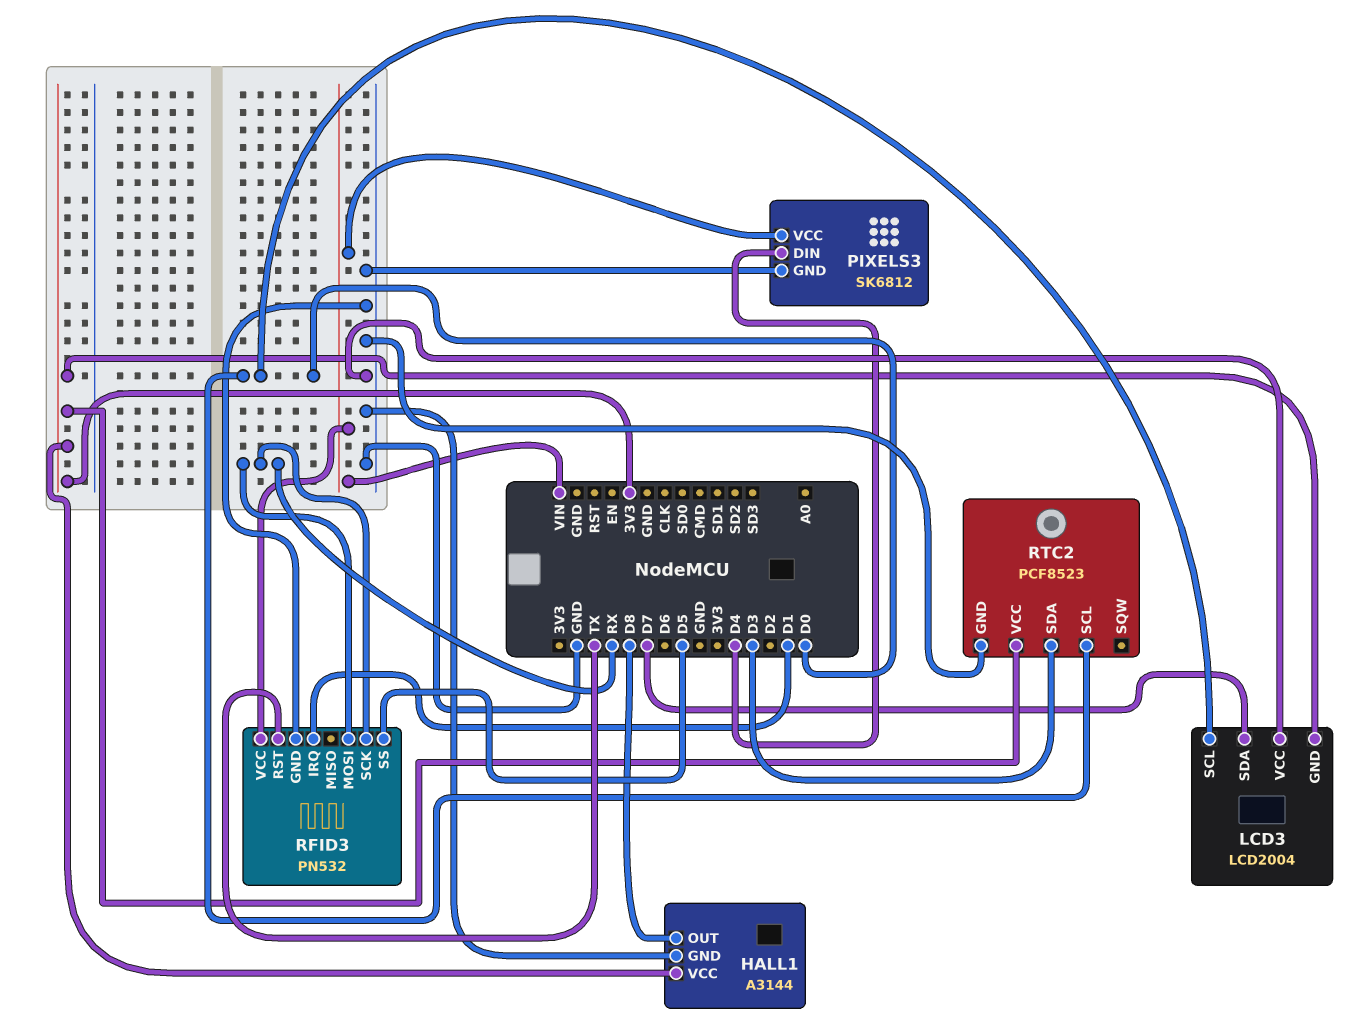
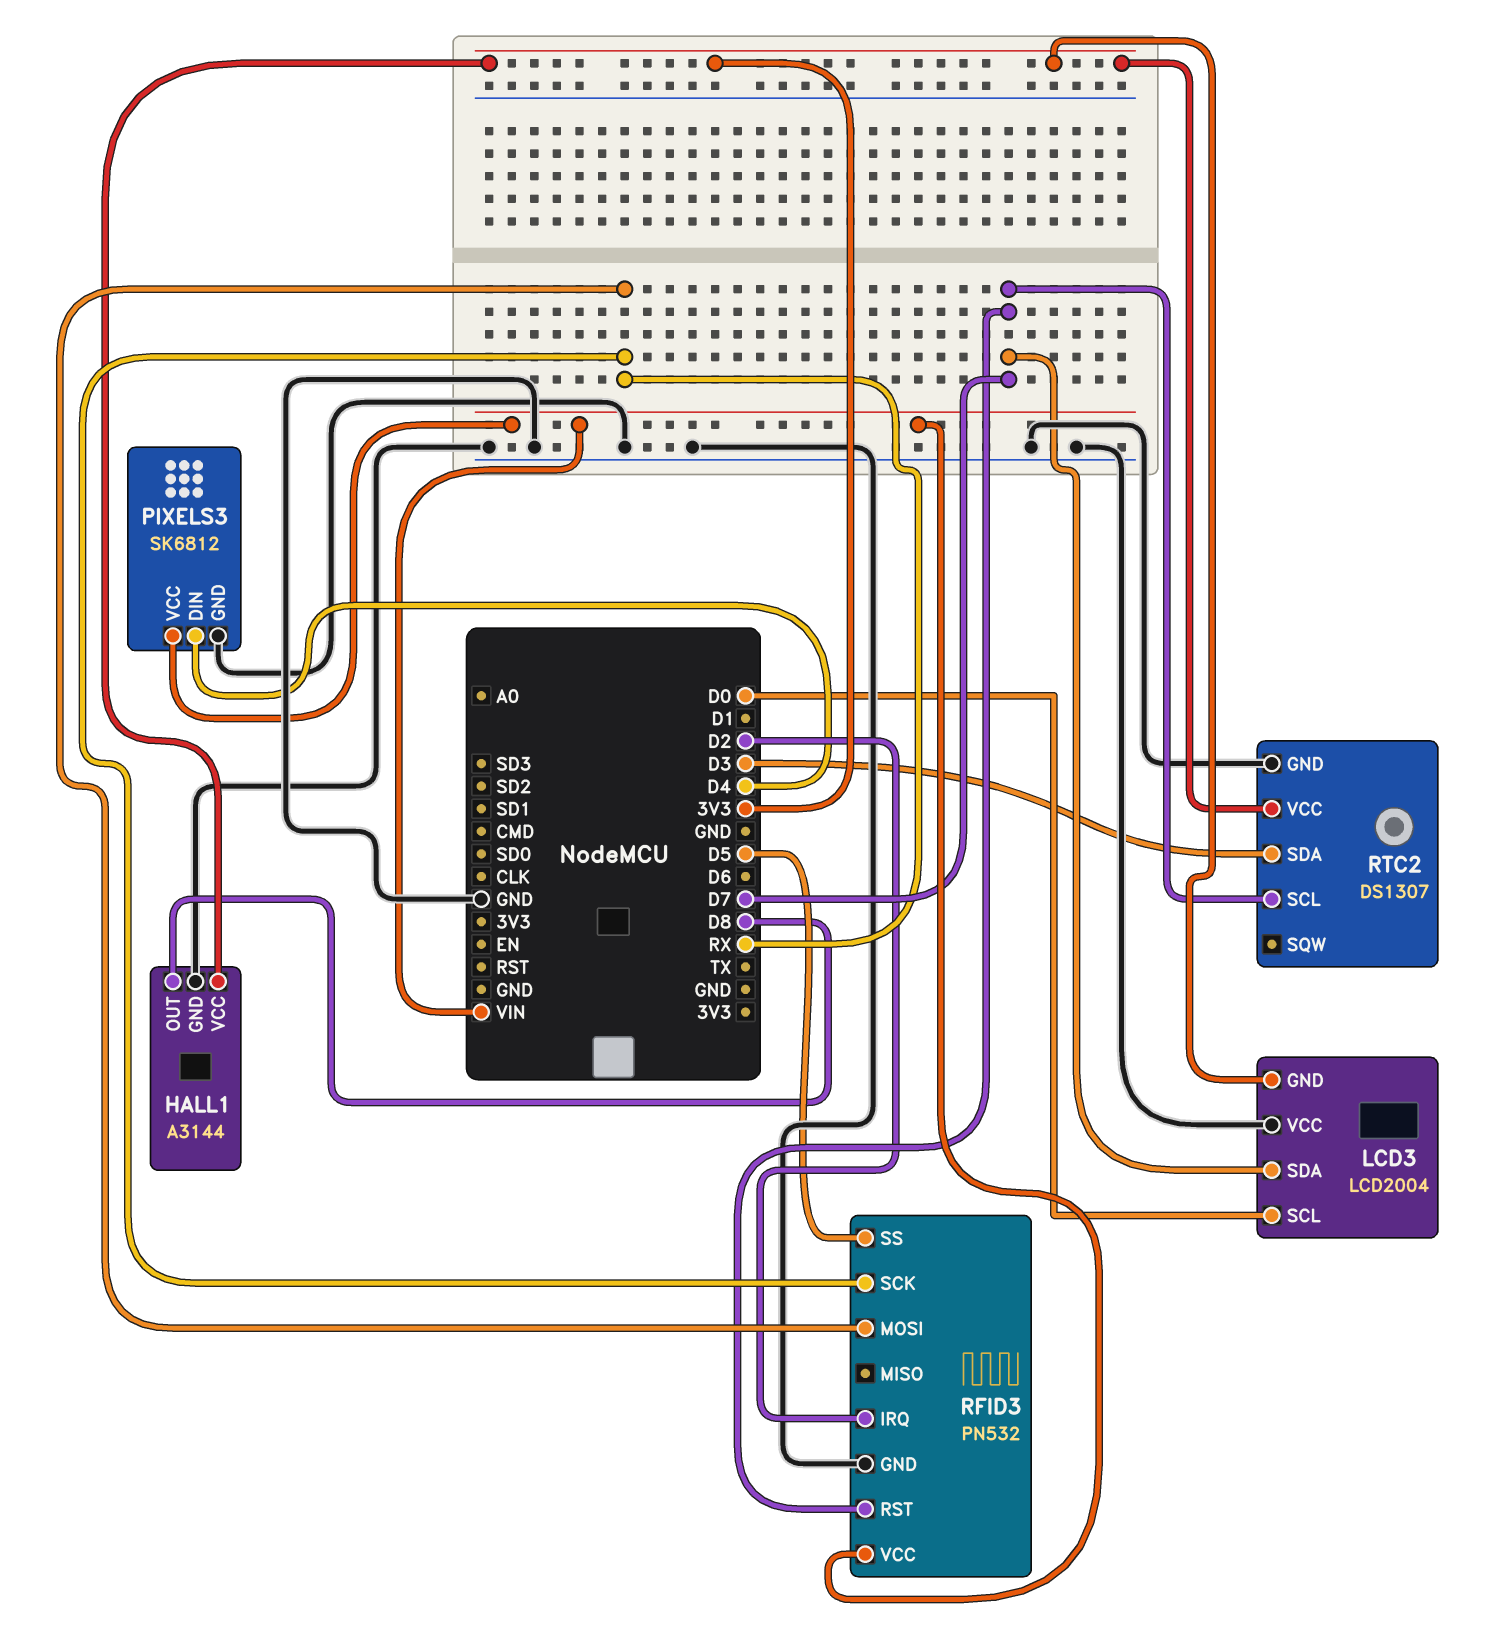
RFID3 pin IRQ: D1 -> D2
RFID3 pin RST: TX -> D7
RTC2: PCF8523 -> DS1307
RTC2 pin SCL: D0 -> D7

